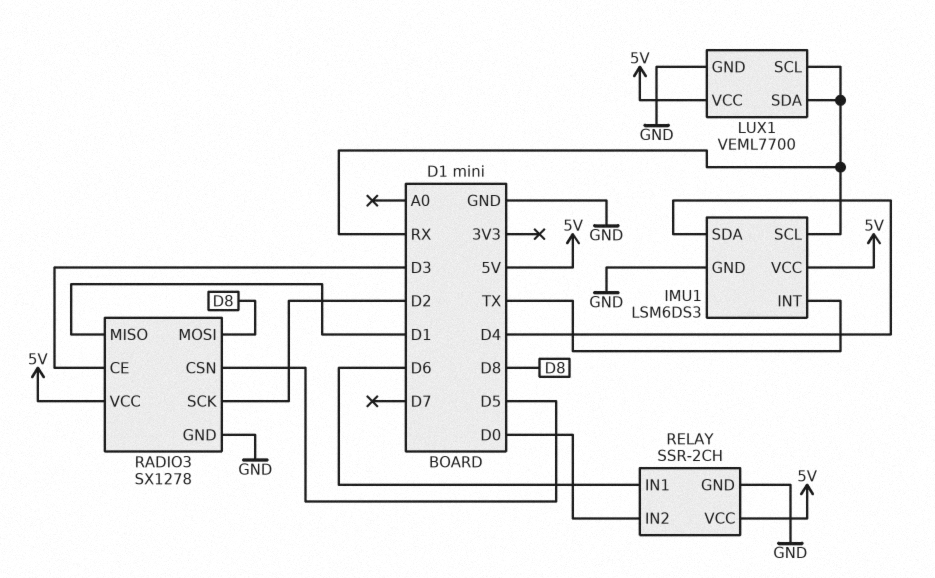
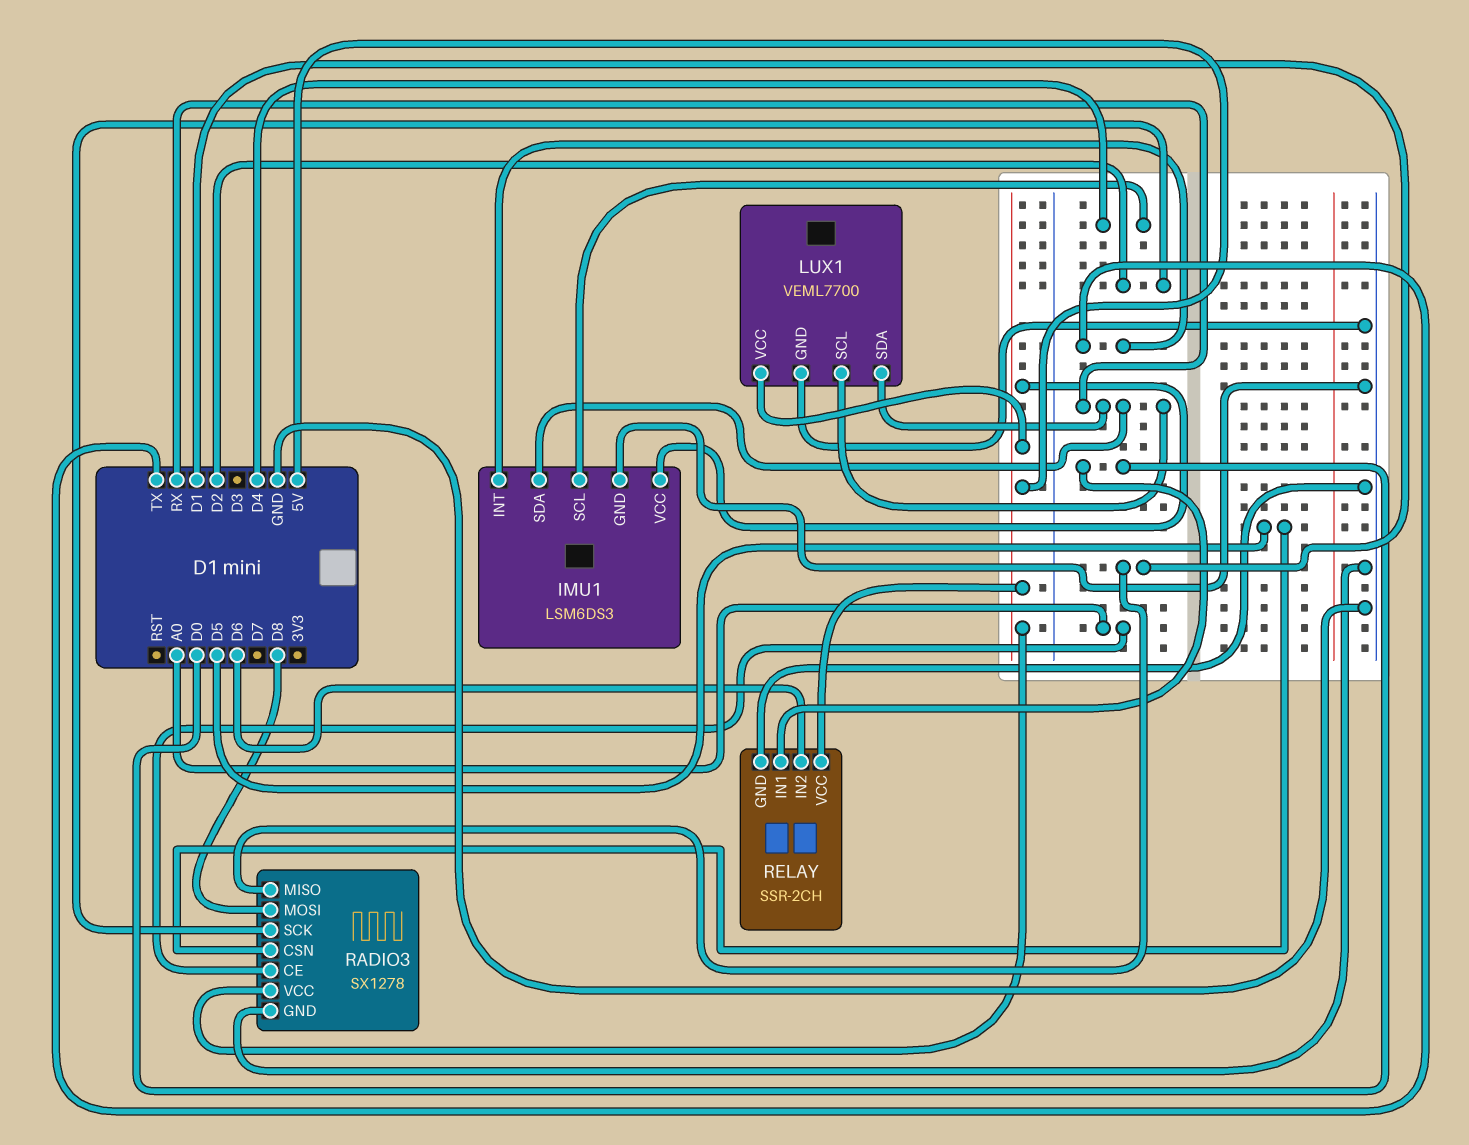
IMU1 pin SCL: RX -> D4
IMU1 pin SDA: D4 -> RX
RADIO3 pin CE: D3 -> A0
RELAY pin IN1: D6 -> D0
RELAY pin IN2: D0 -> D6

